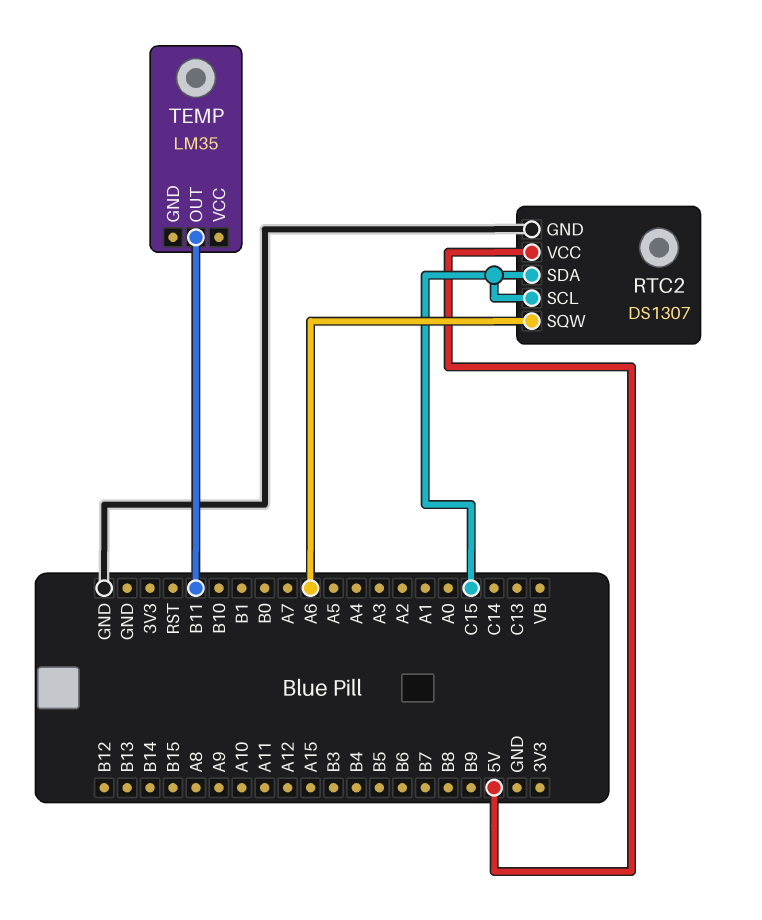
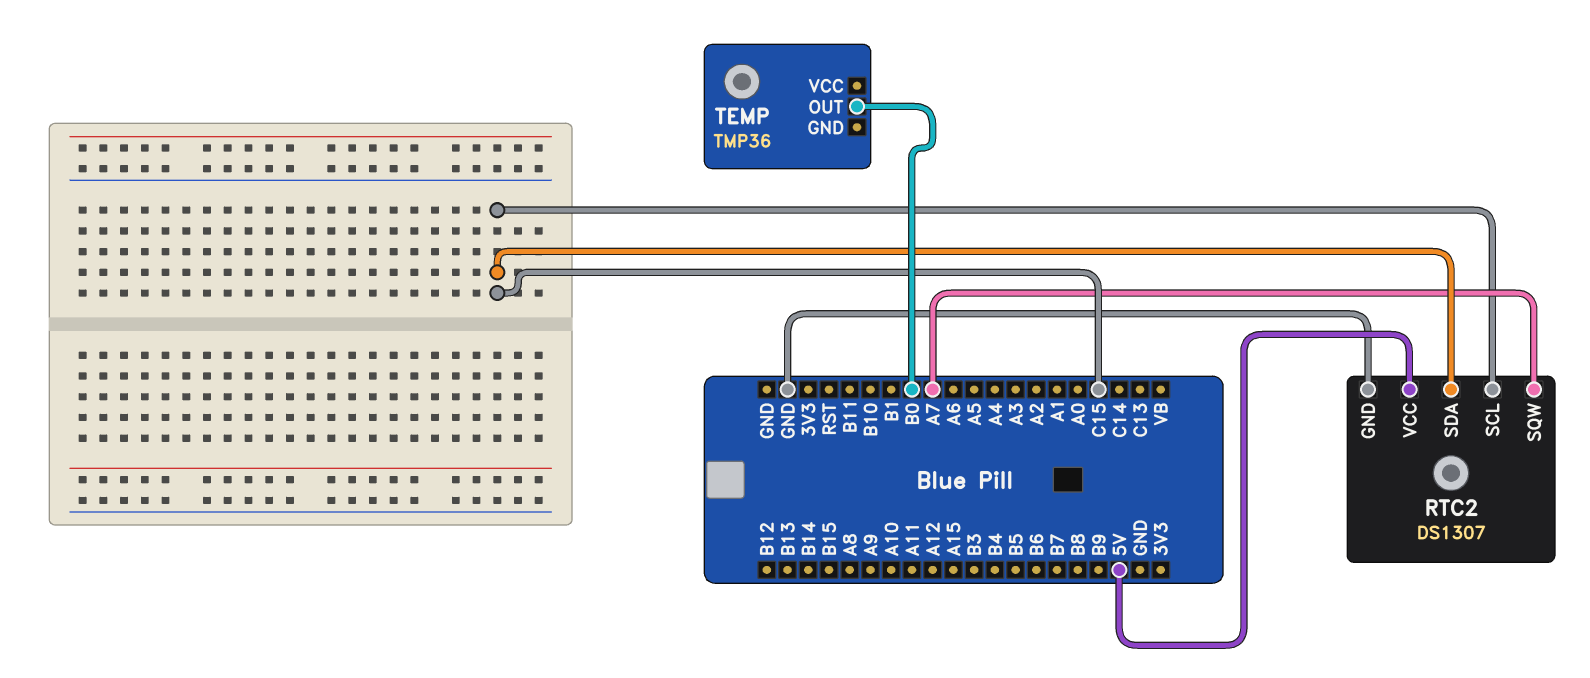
RTC2 pin SQW: A6 -> A7
TEMP: LM35 -> TMP36
TEMP pin OUT: B11 -> B0

